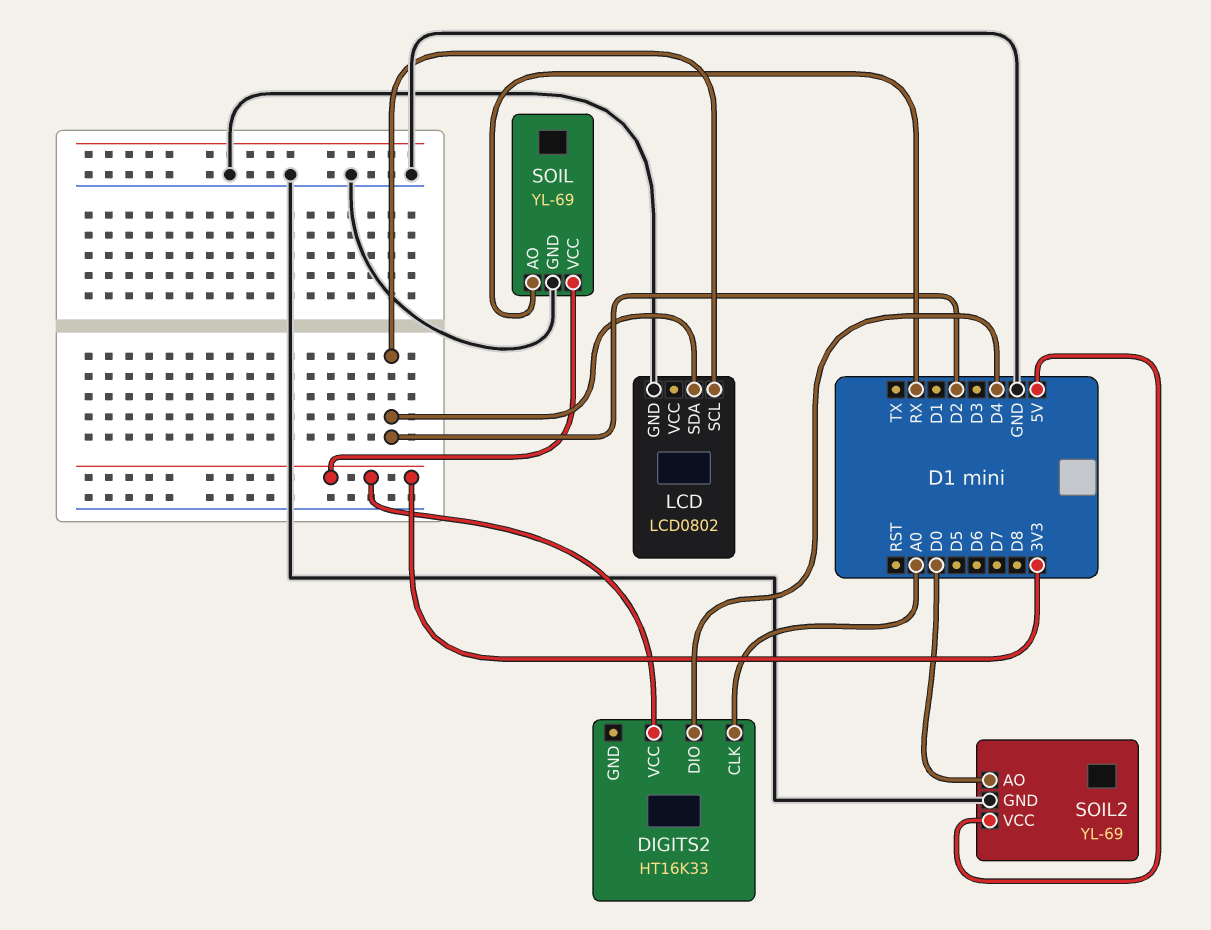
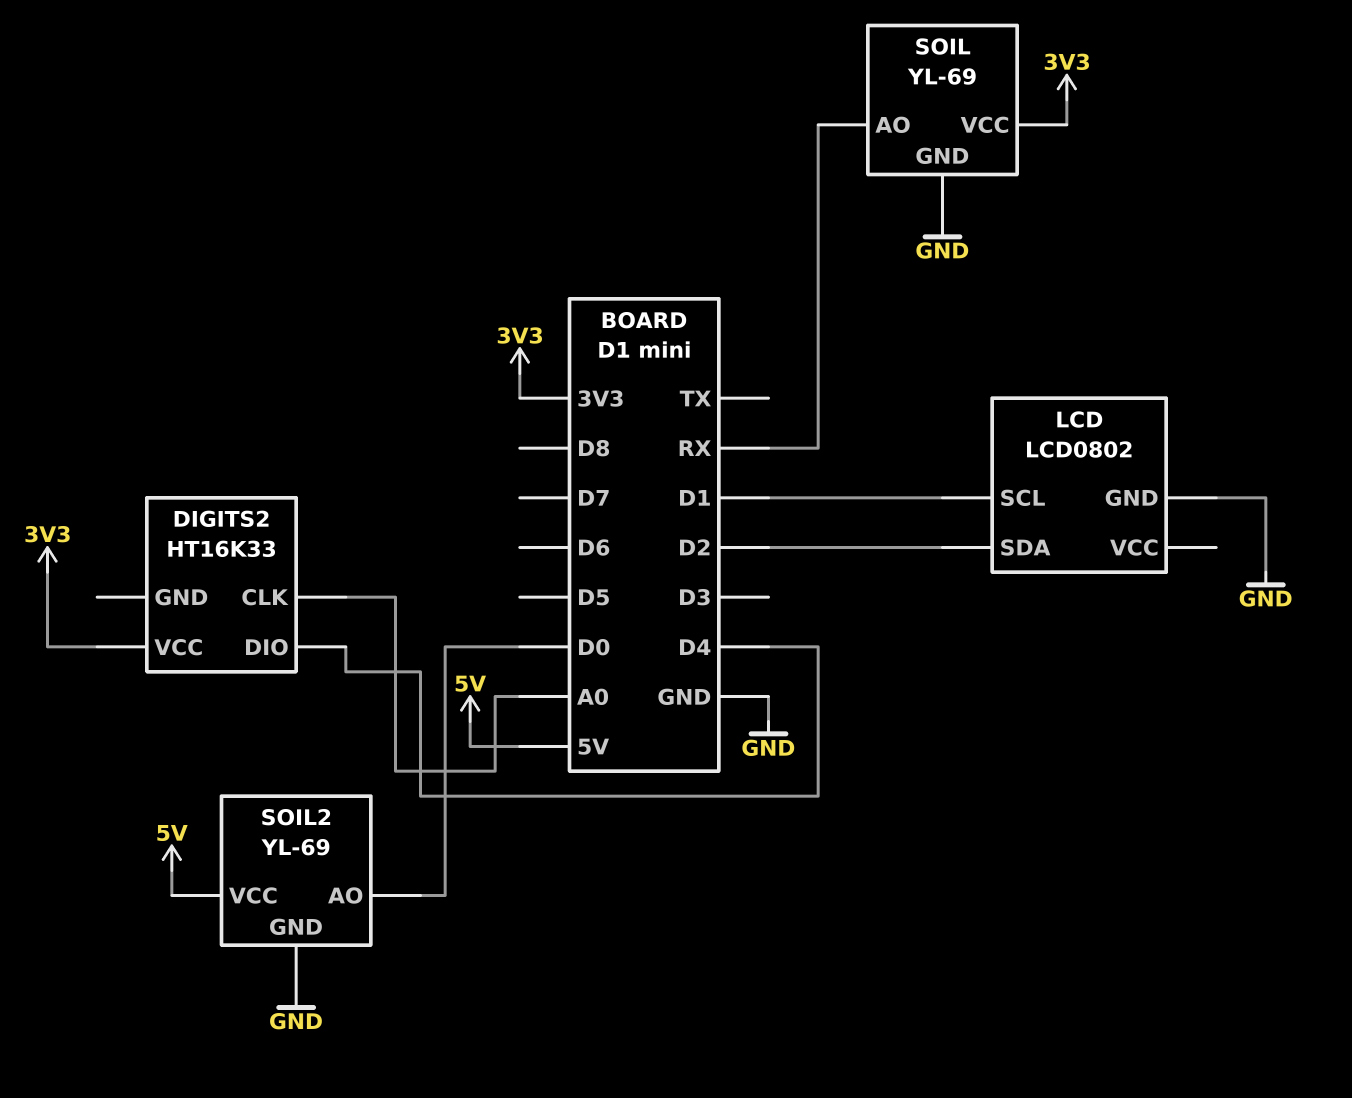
LCD pin SCL: D2 -> D1

